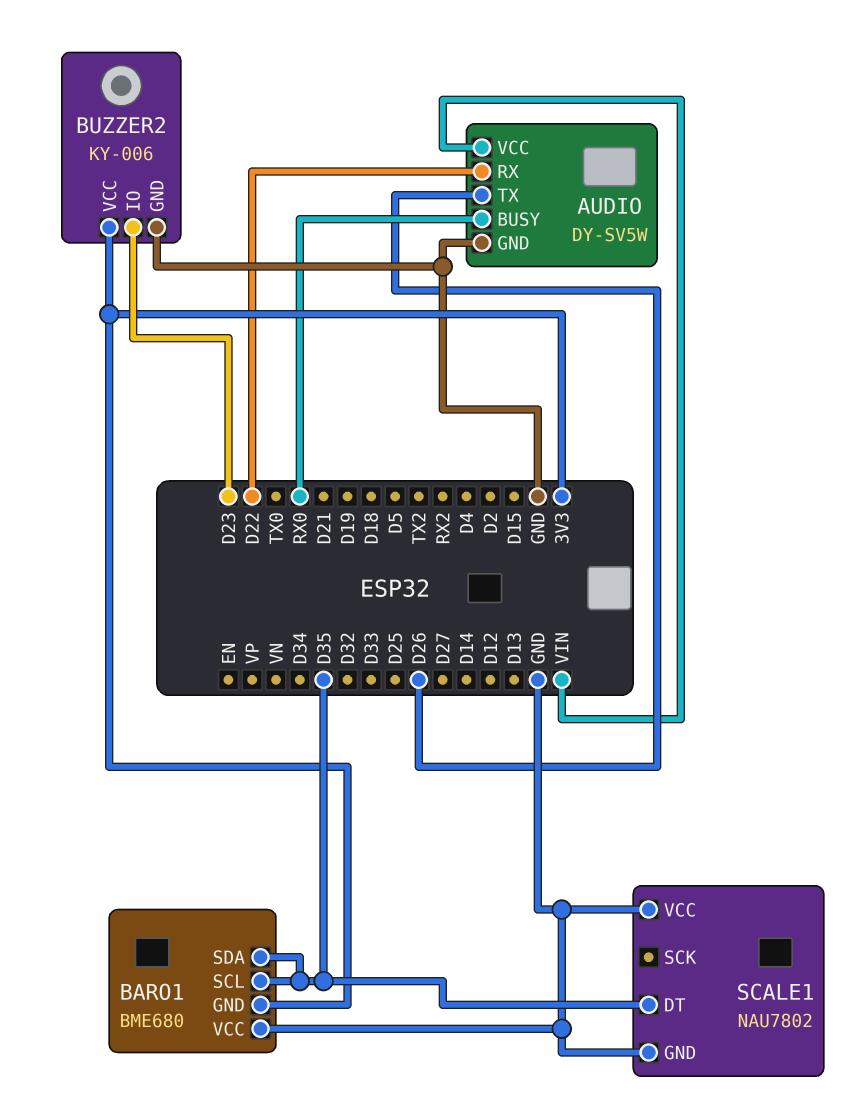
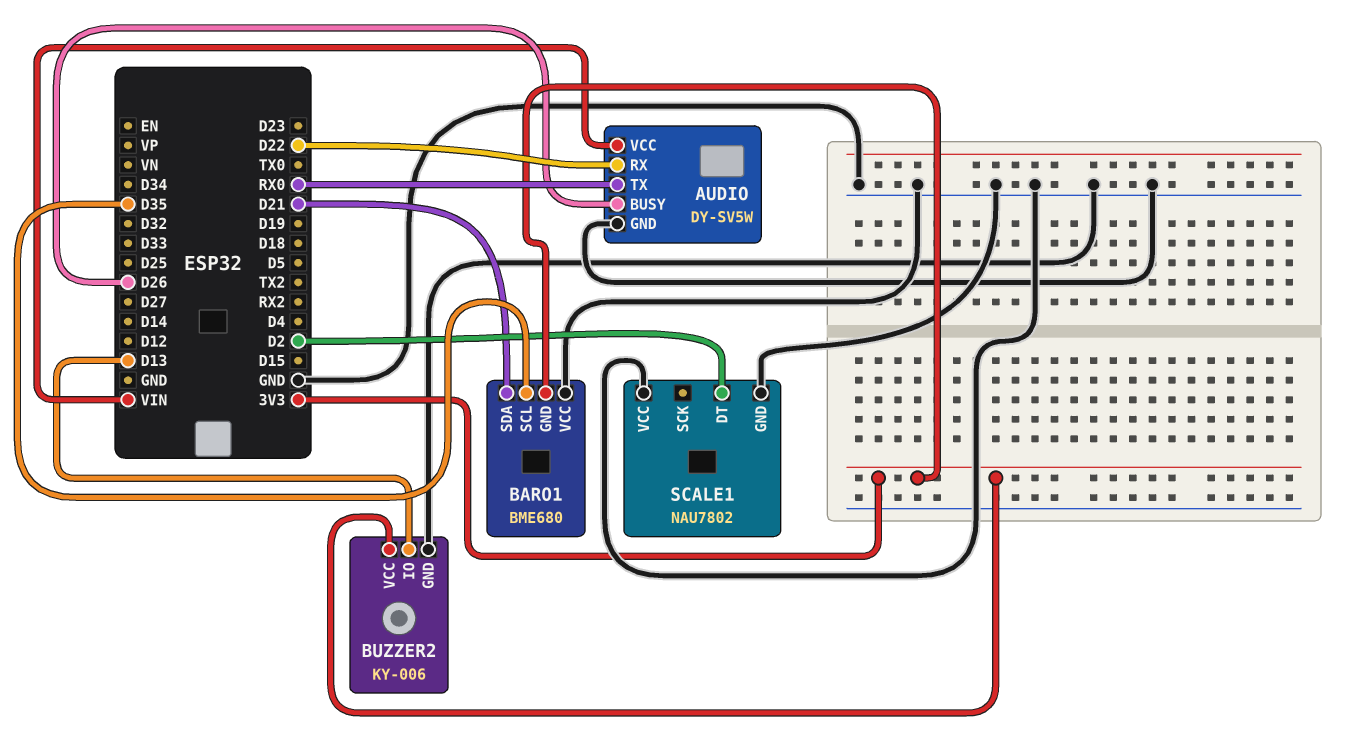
AUDIO pin BUSY: RX0 -> D26
AUDIO pin TX: D26 -> RX0
BARO1 pin SDA: D35 -> D21
BUZZER2 pin IO: D23 -> D13
SCALE1 pin DT: D35 -> D2

